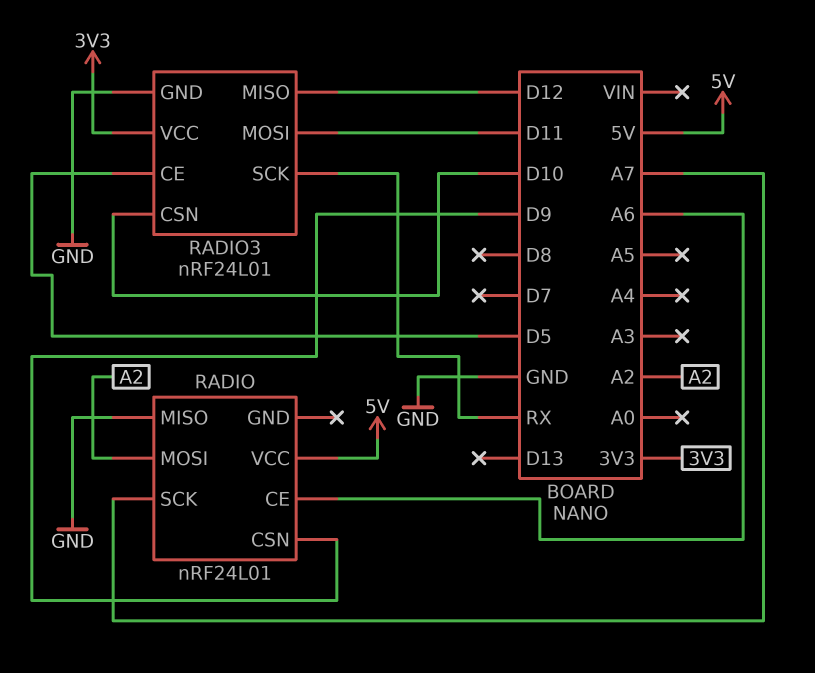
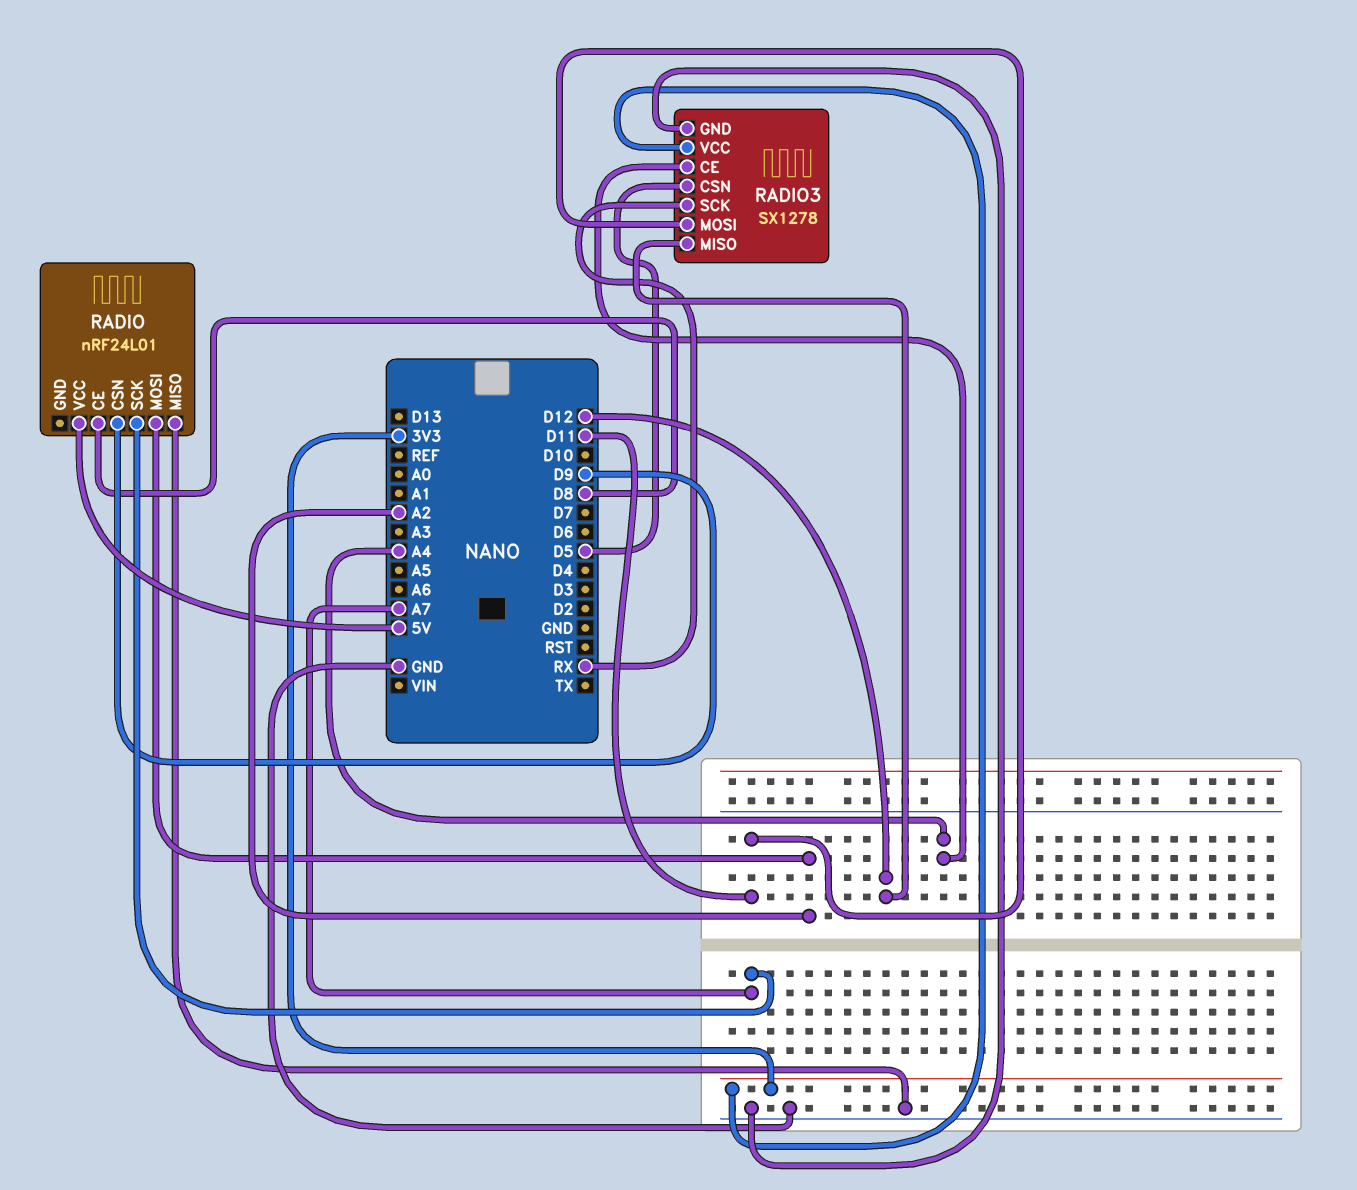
RADIO pin CE: A6 -> D8
RADIO3: nRF24L01 -> SX1278
RADIO3 pin CE: D5 -> A4
RADIO3 pin CSN: D10 -> D5

